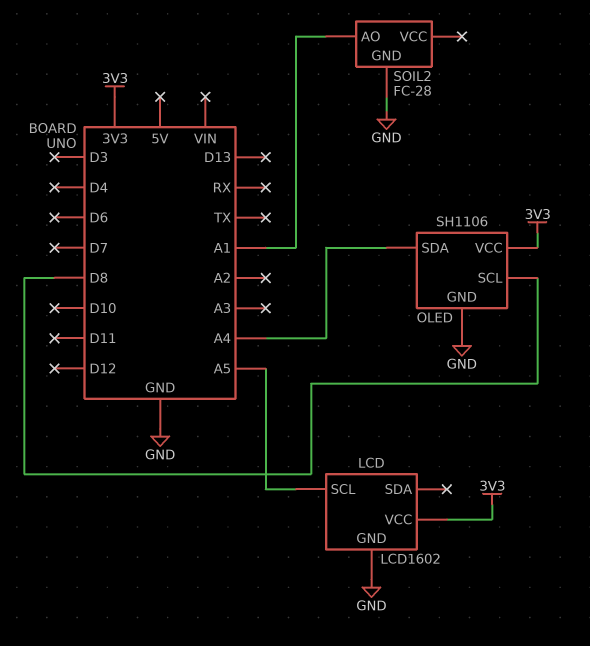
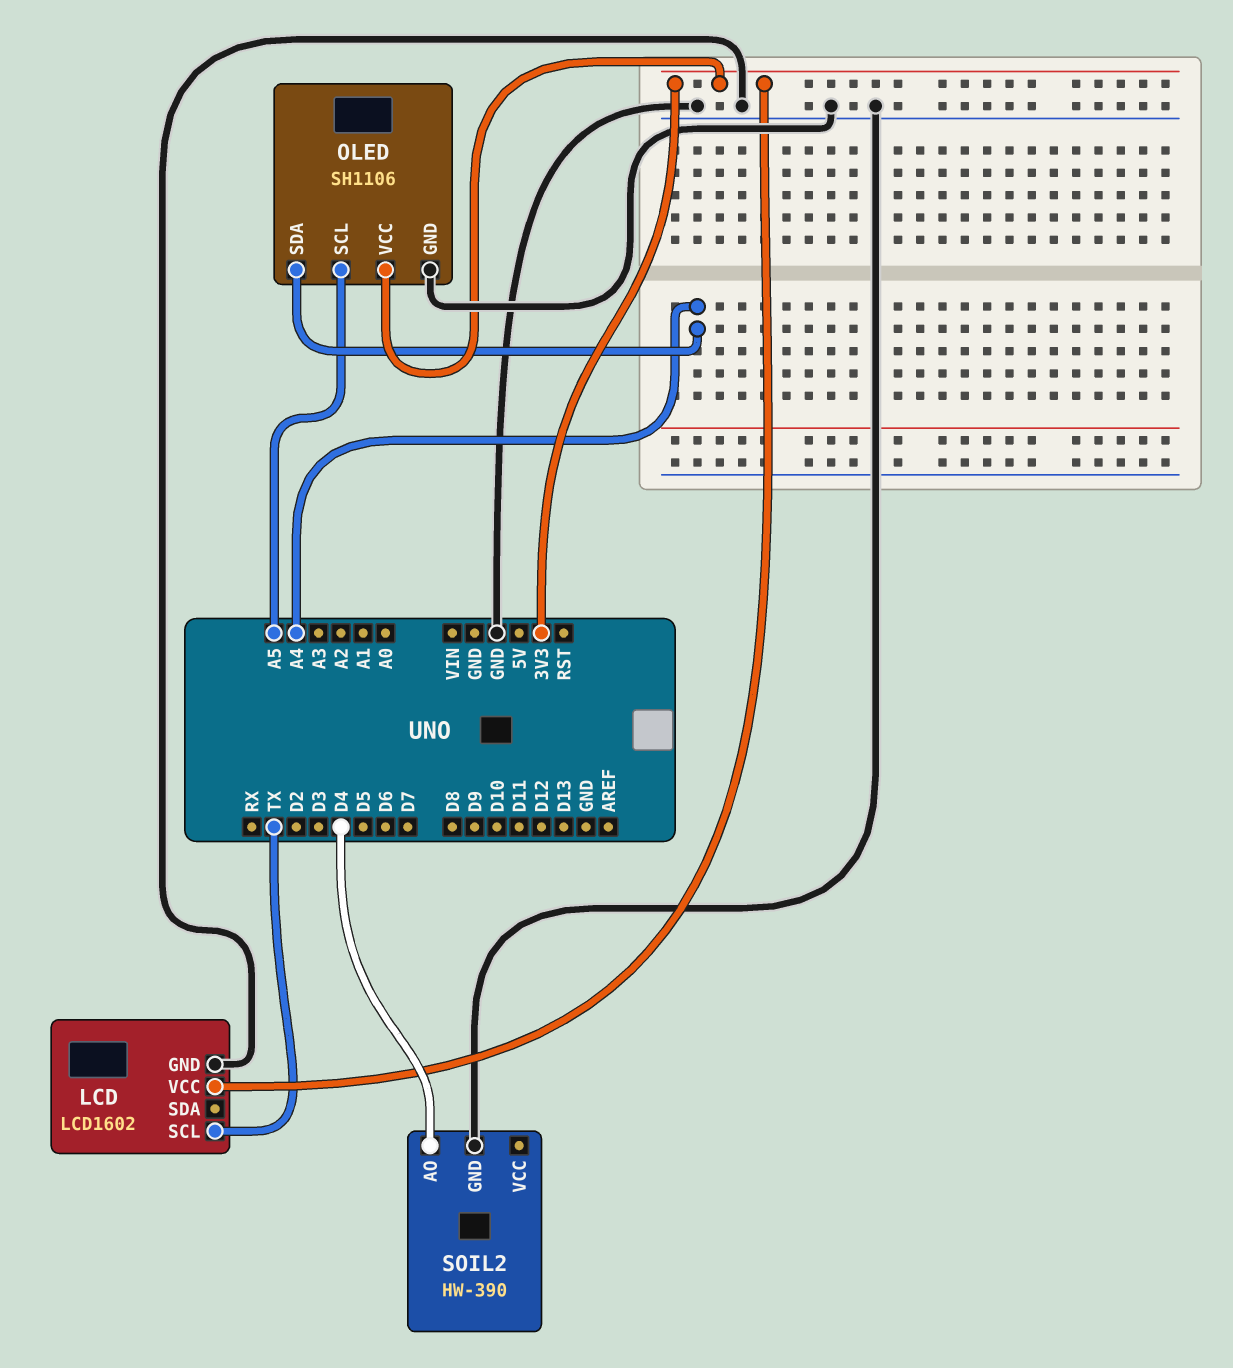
LCD pin SCL: A5 -> TX
OLED pin SCL: D8 -> A5
SOIL2: FC-28 -> HW-390
SOIL2 pin AO: A1 -> D4

